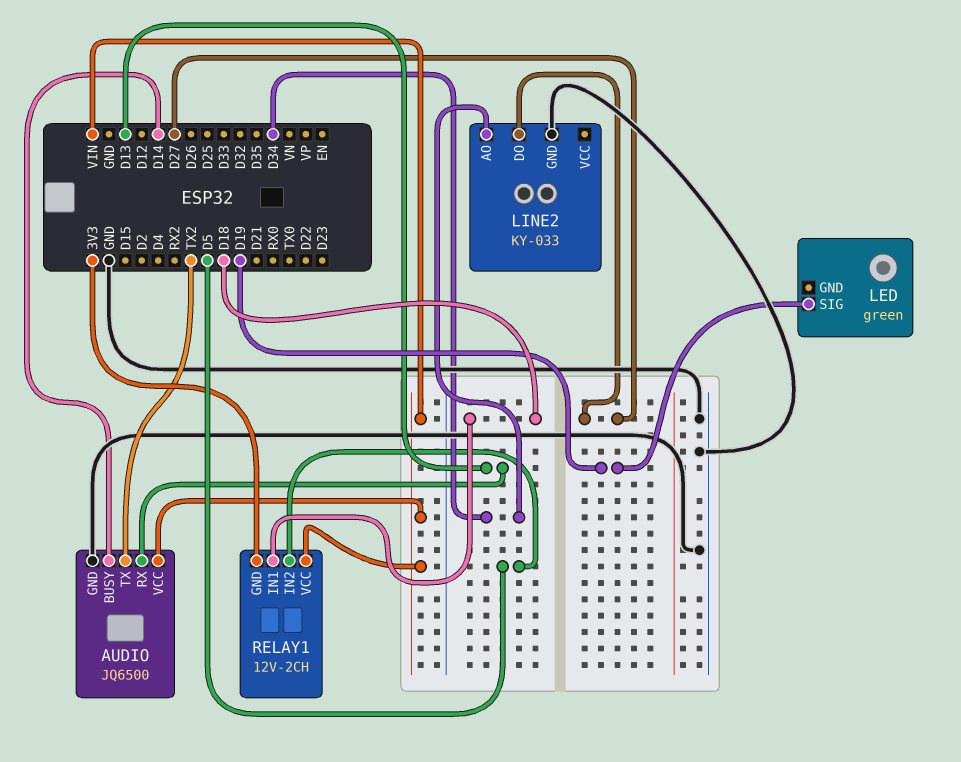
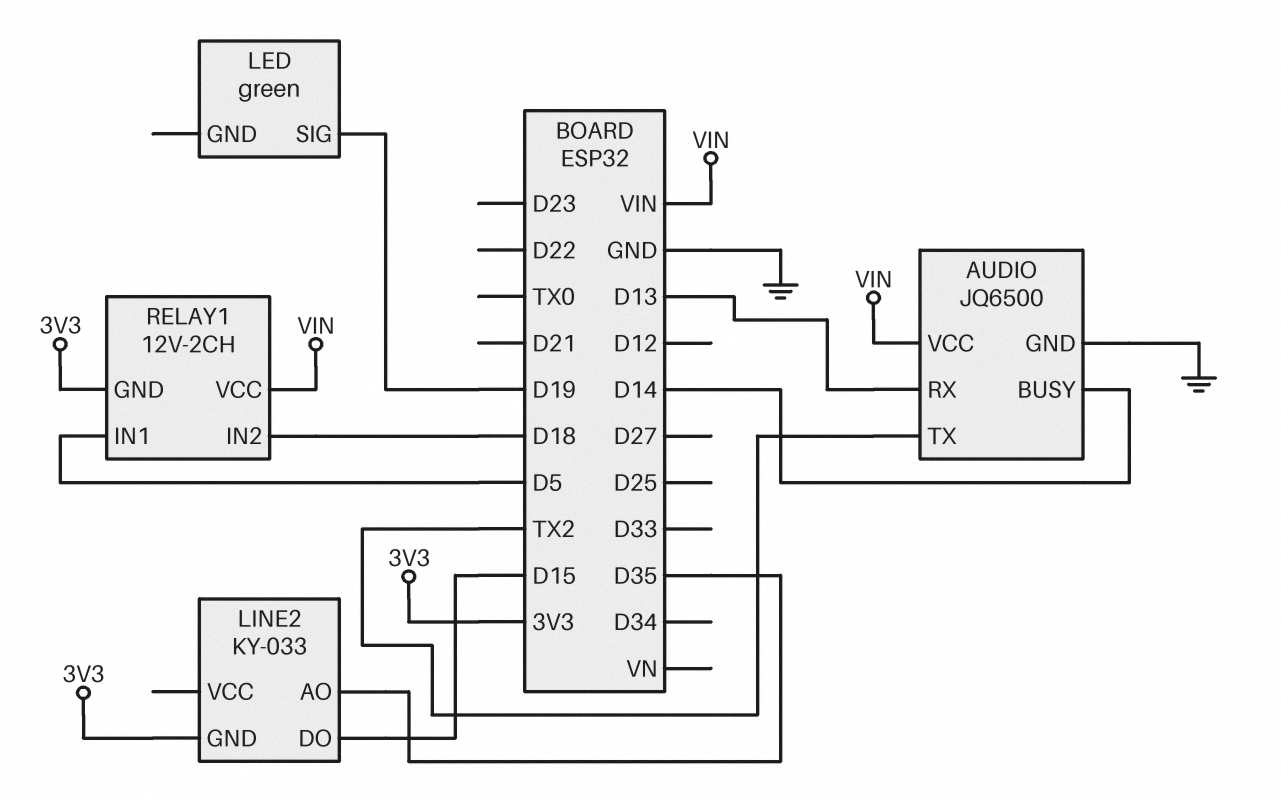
LINE2 pin AO: D34 -> D35
LINE2 pin DO: D27 -> D15
LINE2 pin GND: GND -> 3V3
RELAY1 pin IN1: D18 -> D5
RELAY1 pin IN2: D5 -> D18

